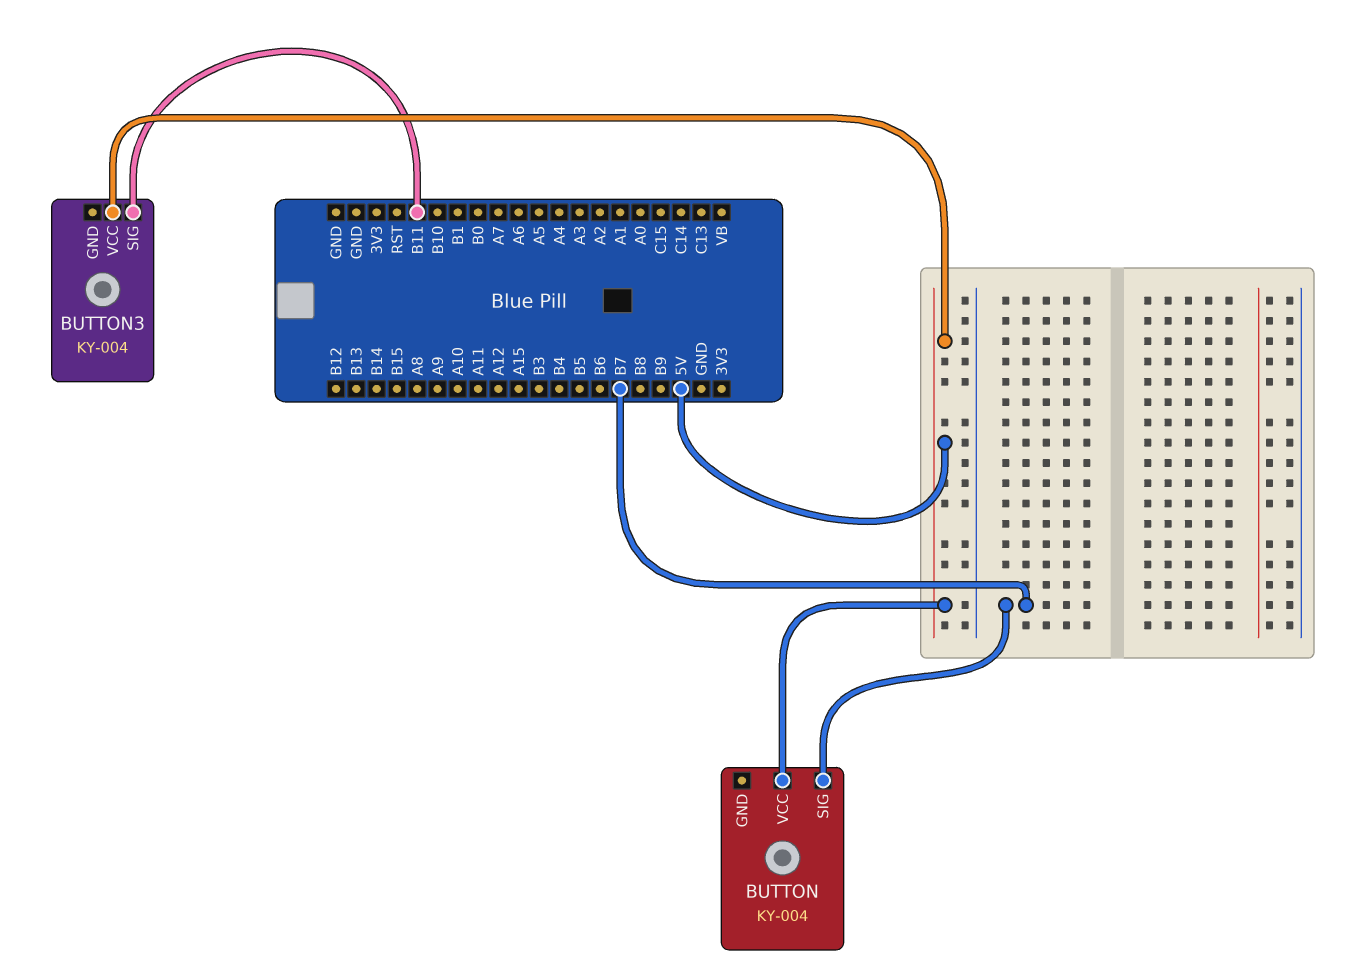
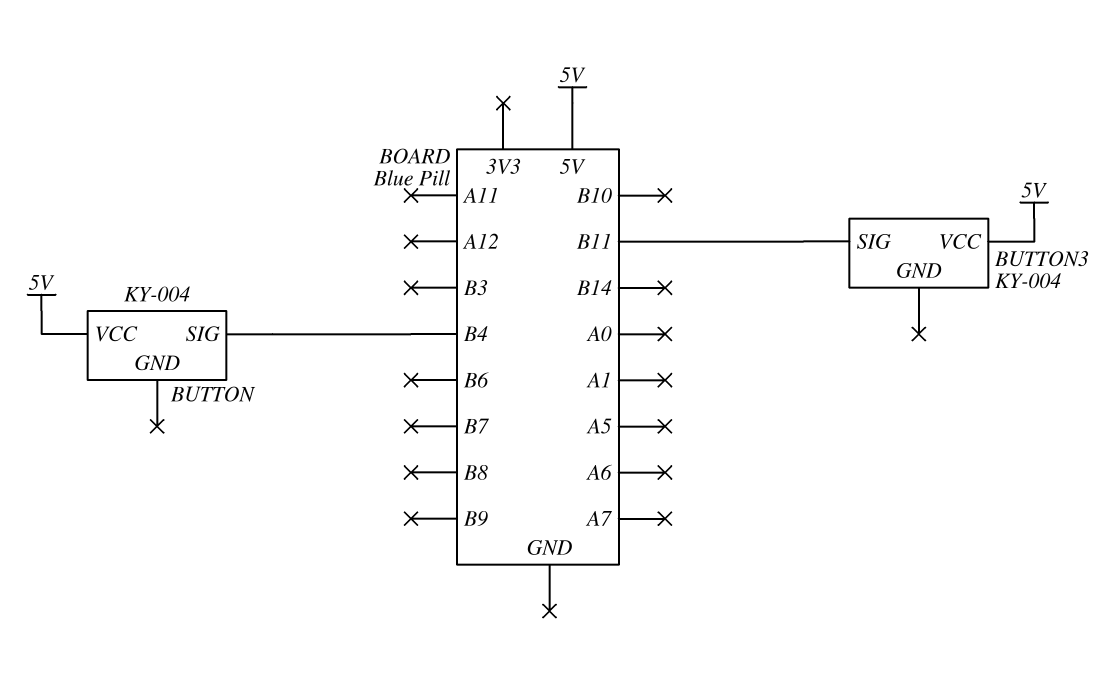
BUTTON pin SIG: B7 -> B4

